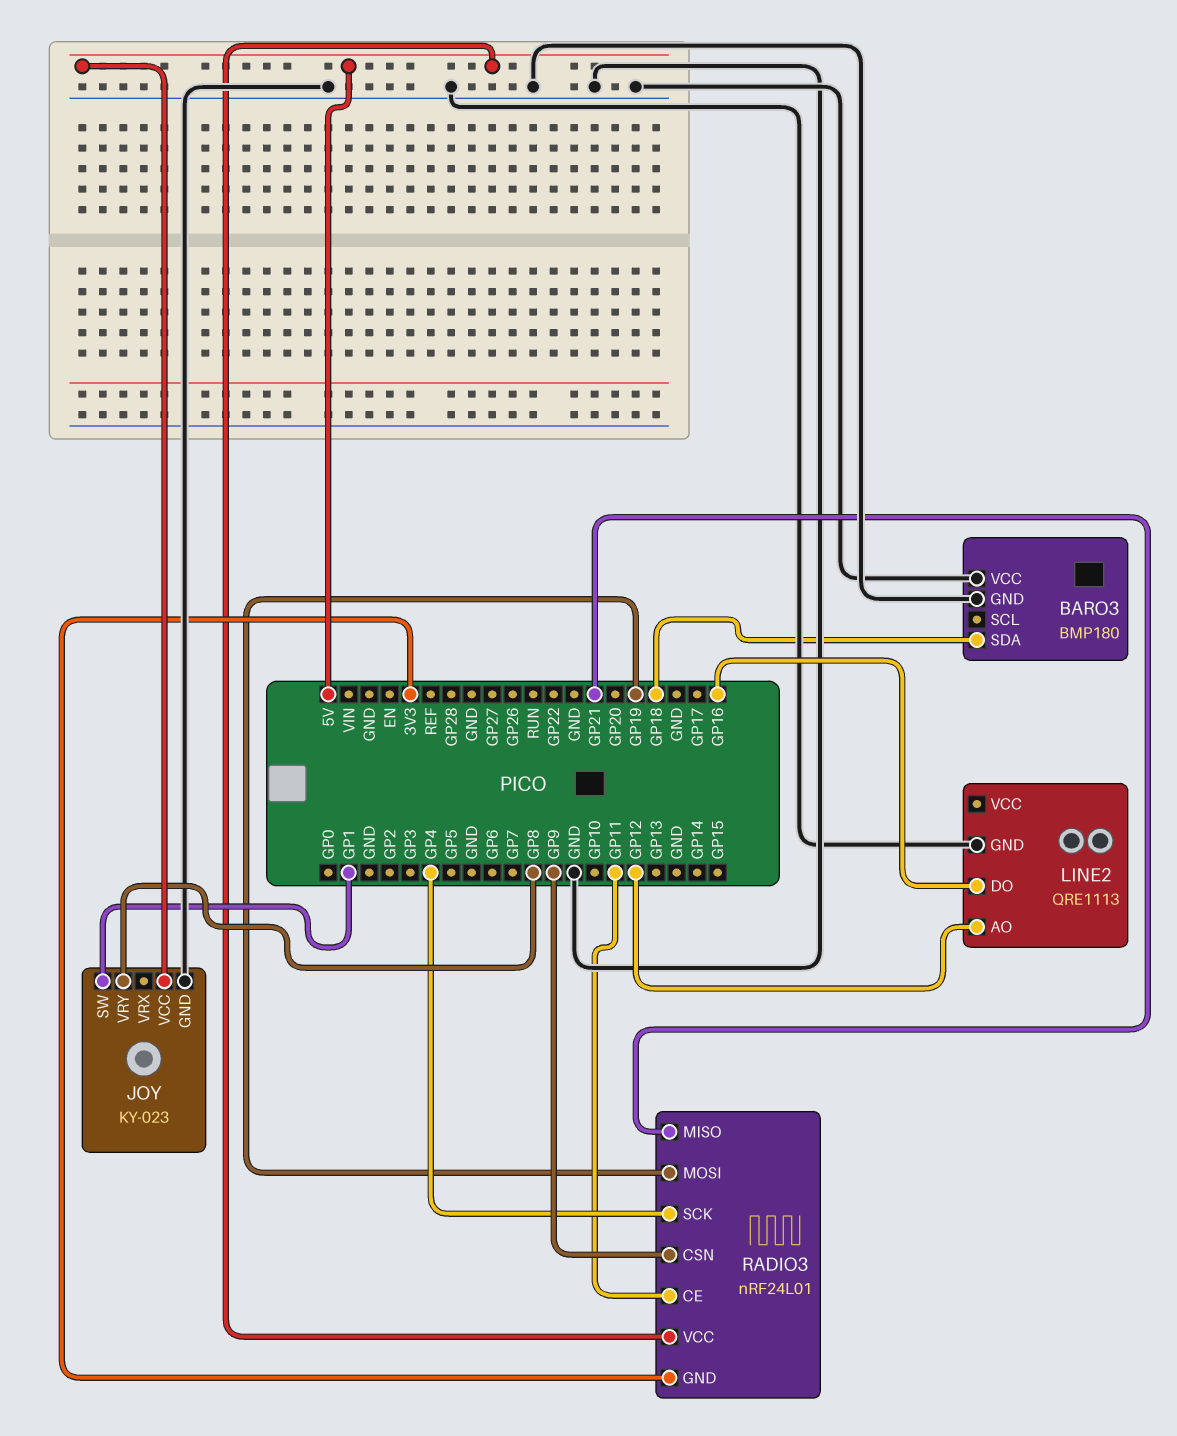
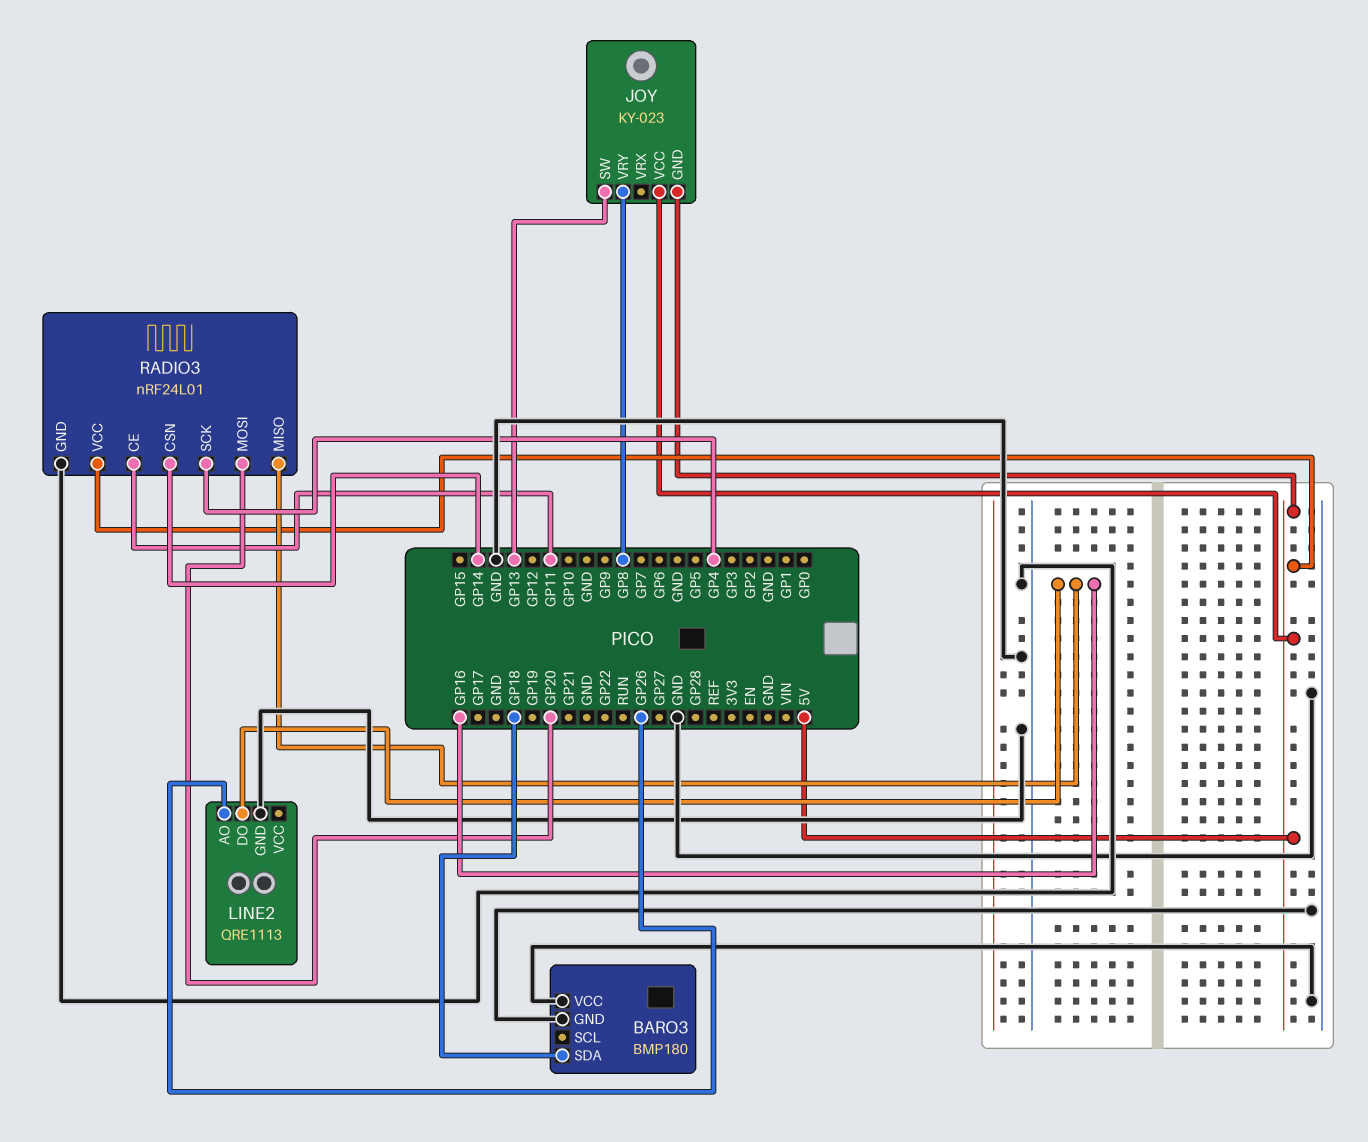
JOY pin GND: GND -> 5V
JOY pin SW: GP1 -> GP13
LINE2 pin AO: GP12 -> GP26
RADIO3 pin CSN: GP9 -> GP14
RADIO3 pin GND: 3V3 -> GND
RADIO3 pin MISO: GP21 -> GP16
RADIO3 pin MOSI: GP19 -> GP20

